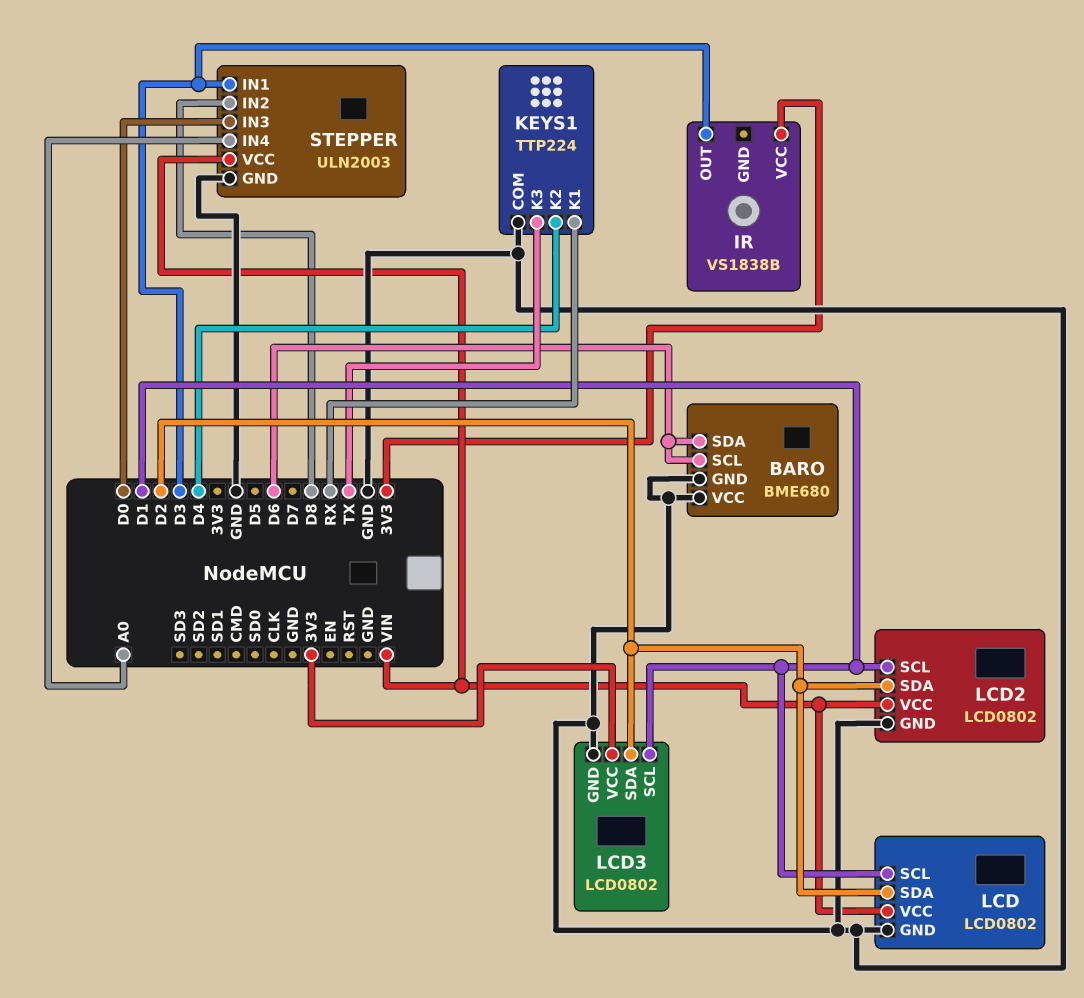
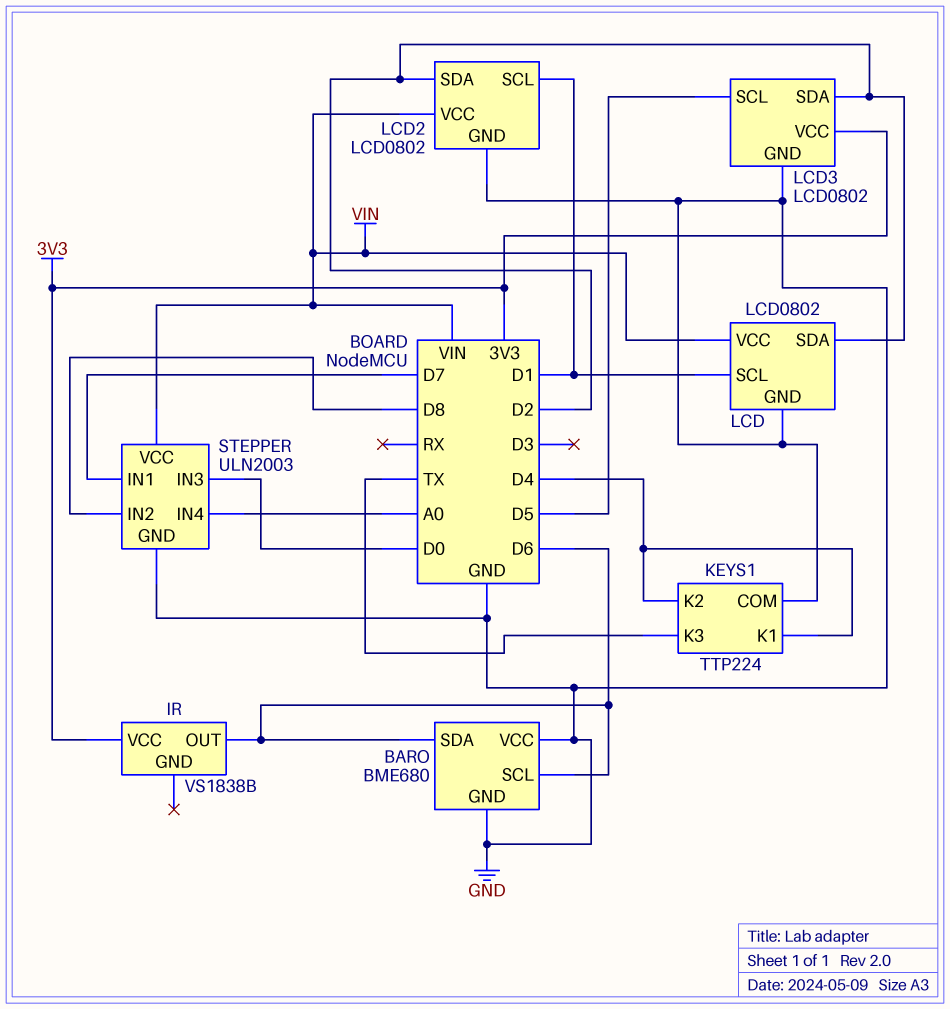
IR pin OUT: D3 -> D6
KEYS1 pin K1: RX -> D4
LCD3 pin SCL: D1 -> D5
STEPPER pin IN1: D3 -> D7

